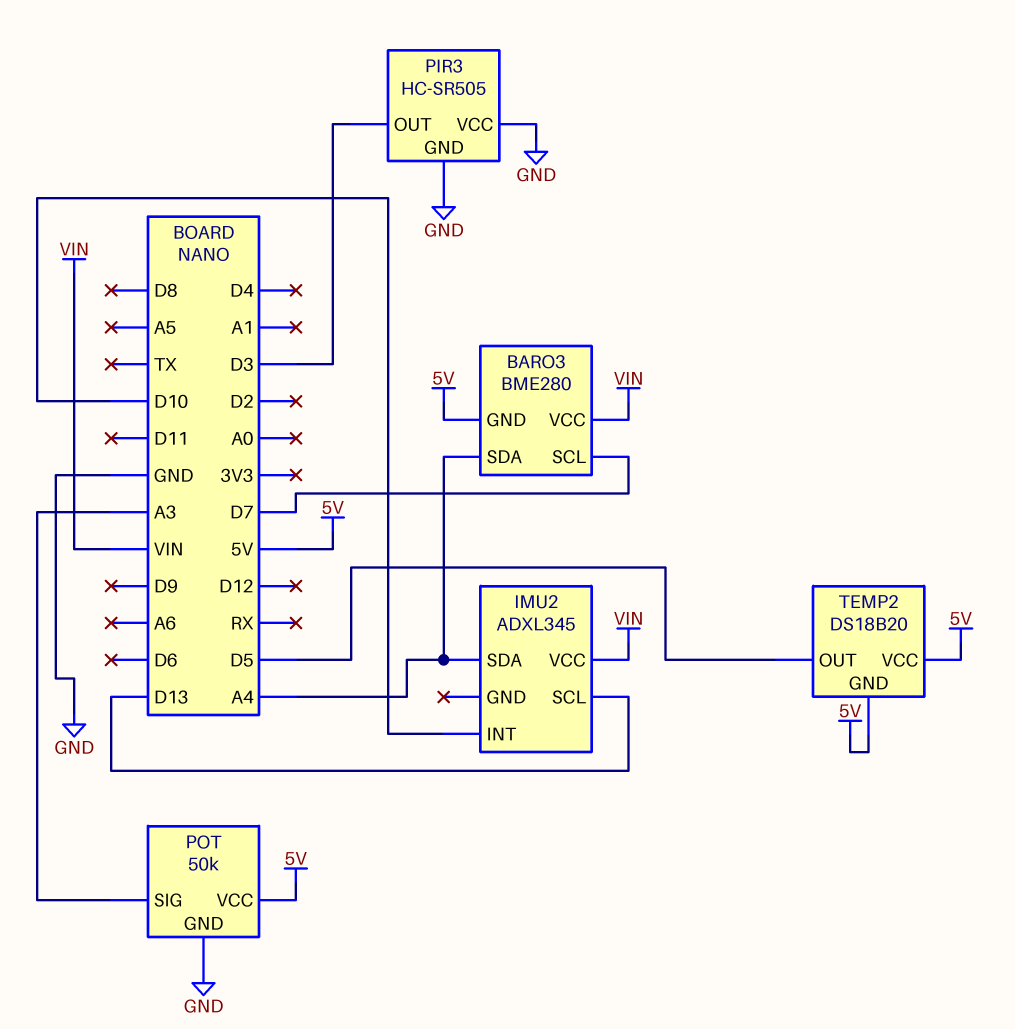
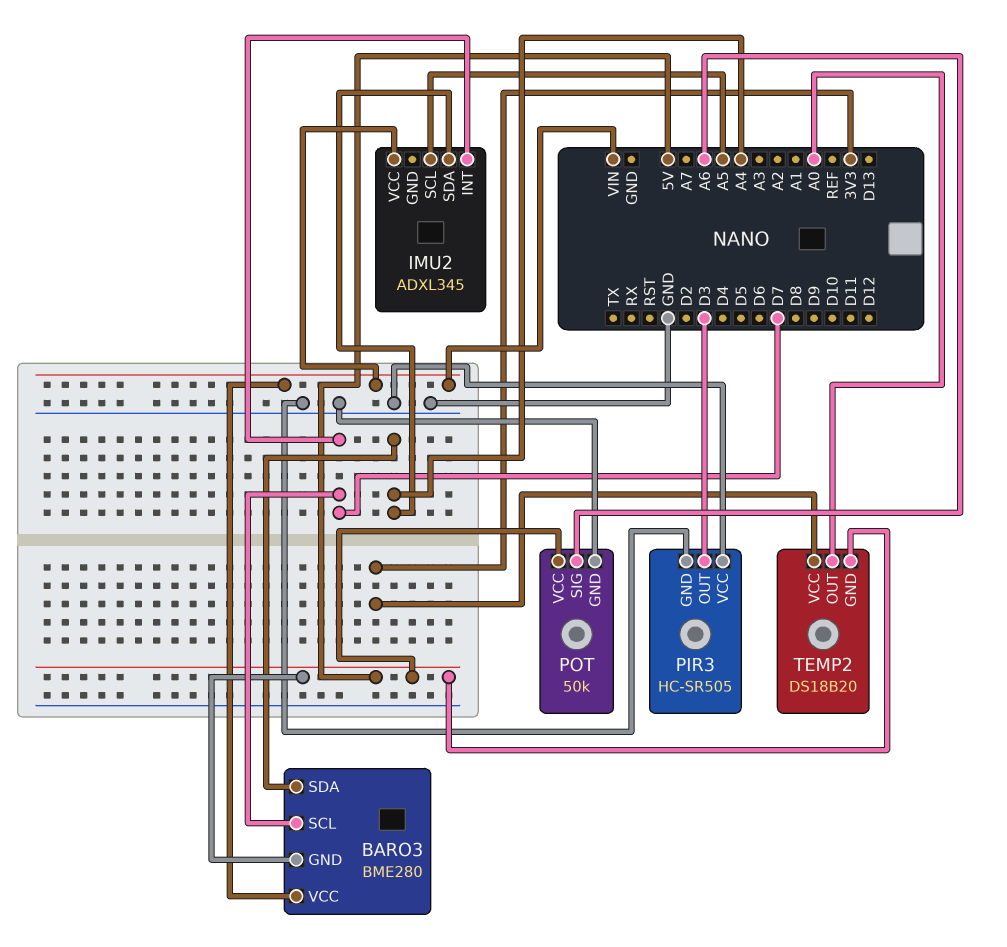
IMU2 pin INT: D10 -> D7
IMU2 pin SCL: D13 -> A5
POT pin SIG: A3 -> A6
TEMP2 pin OUT: D5 -> A0
TEMP2 pin VCC: 5V -> 3V3

